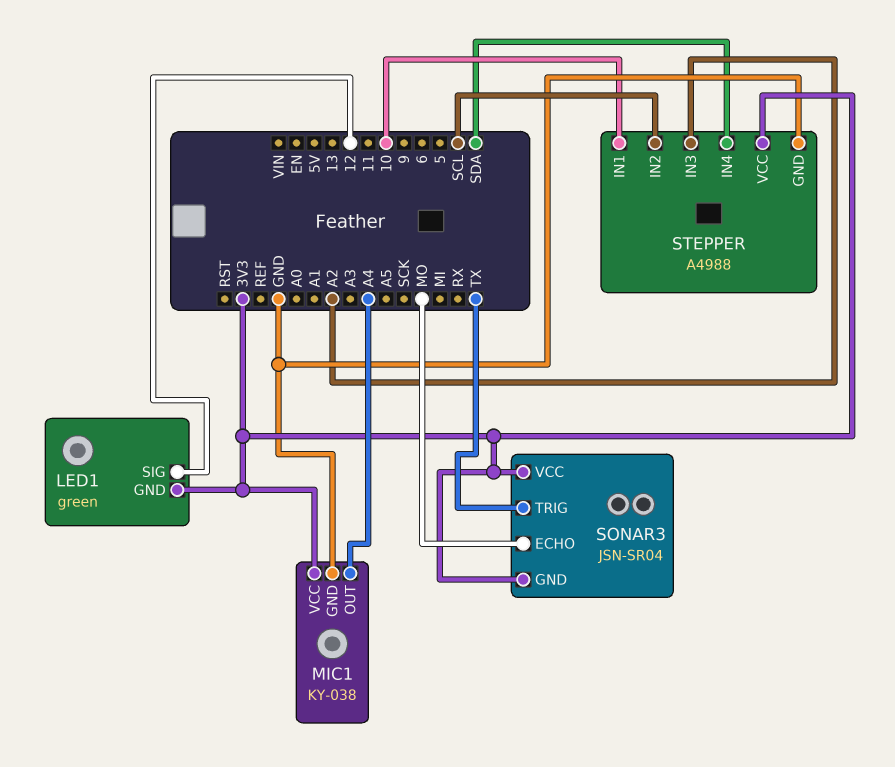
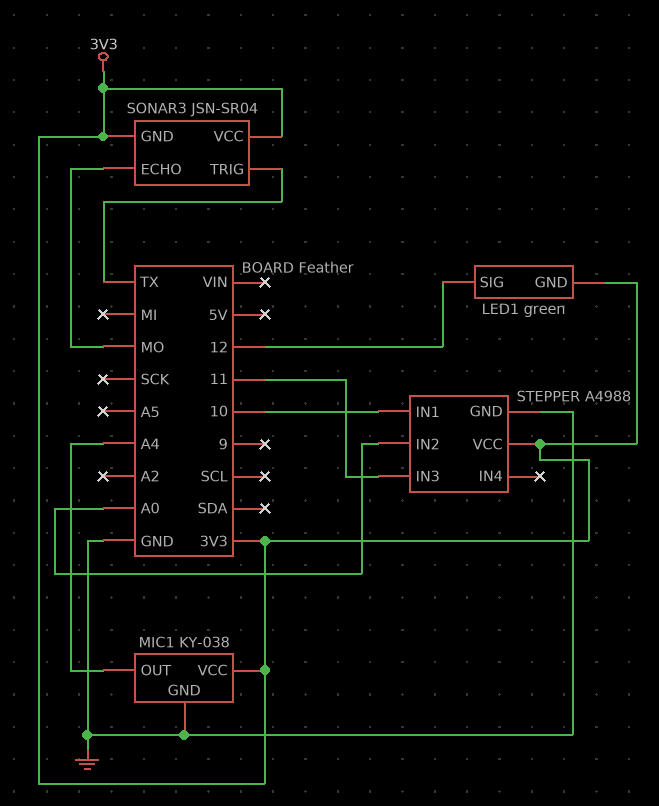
STEPPER pin IN2: SCL -> A0
STEPPER pin IN3: A2 -> 11
STEPPER pin IN4: SDA -> none

